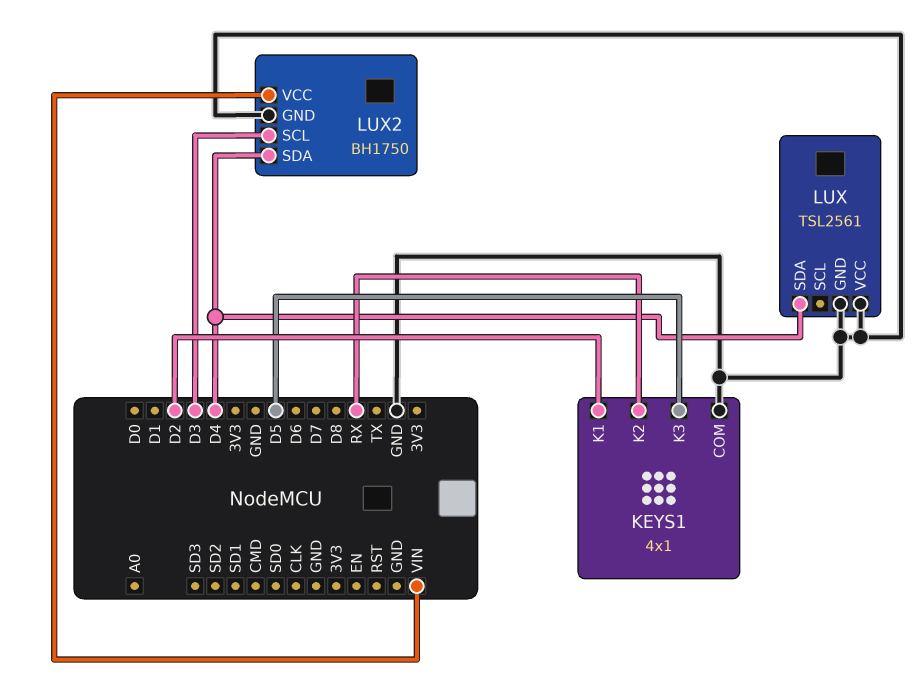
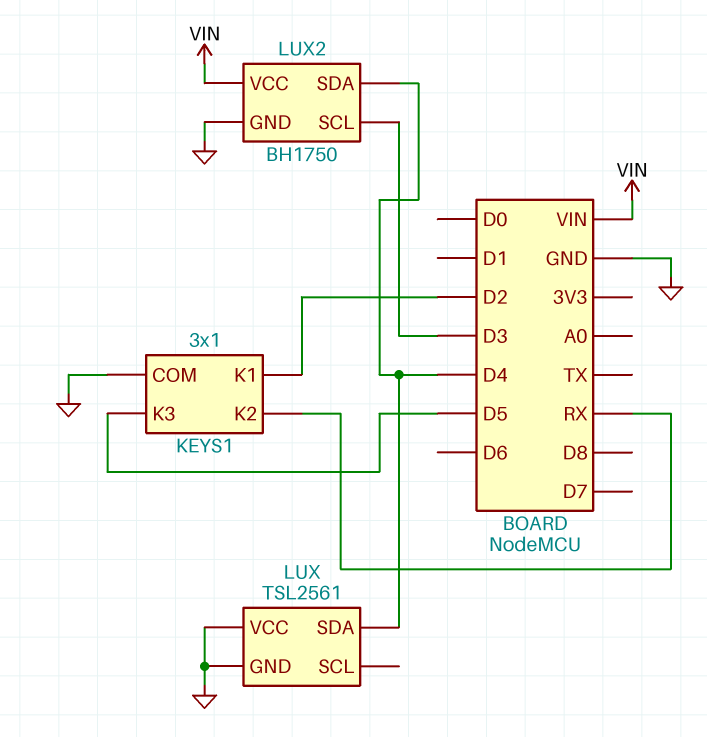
KEYS1: 4x1 -> 3x1

